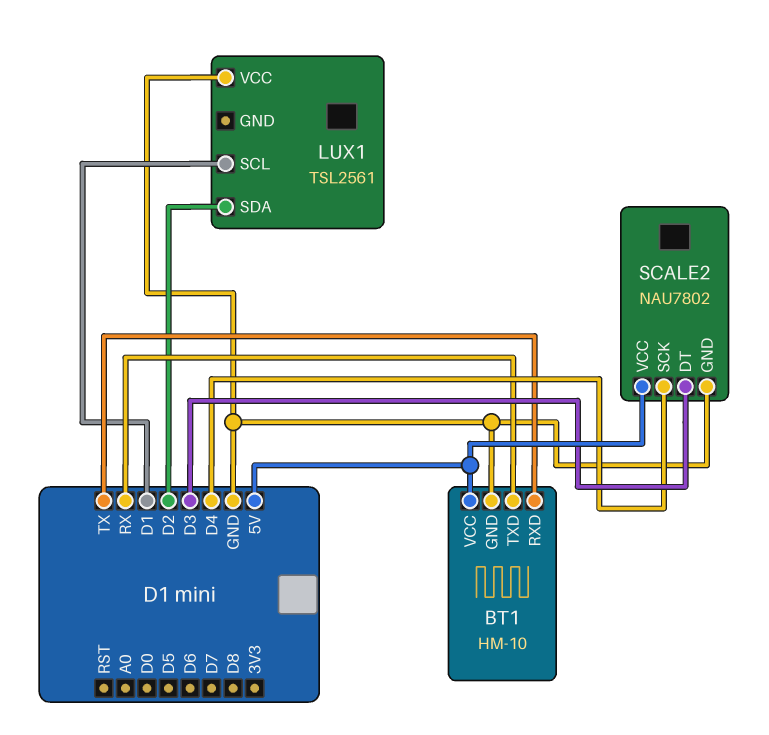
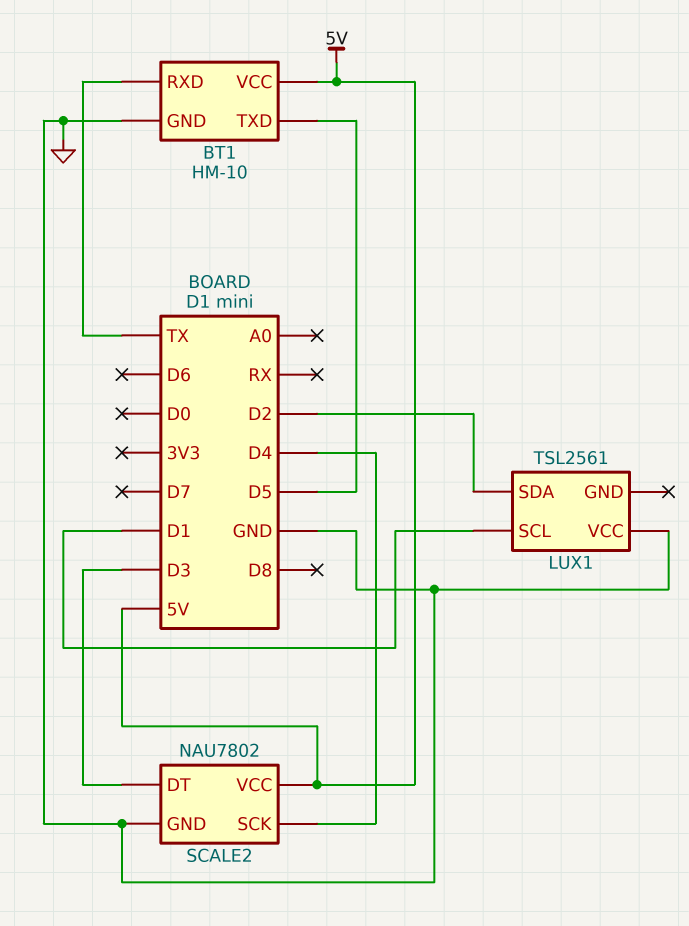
BT1 pin TXD: RX -> D5

